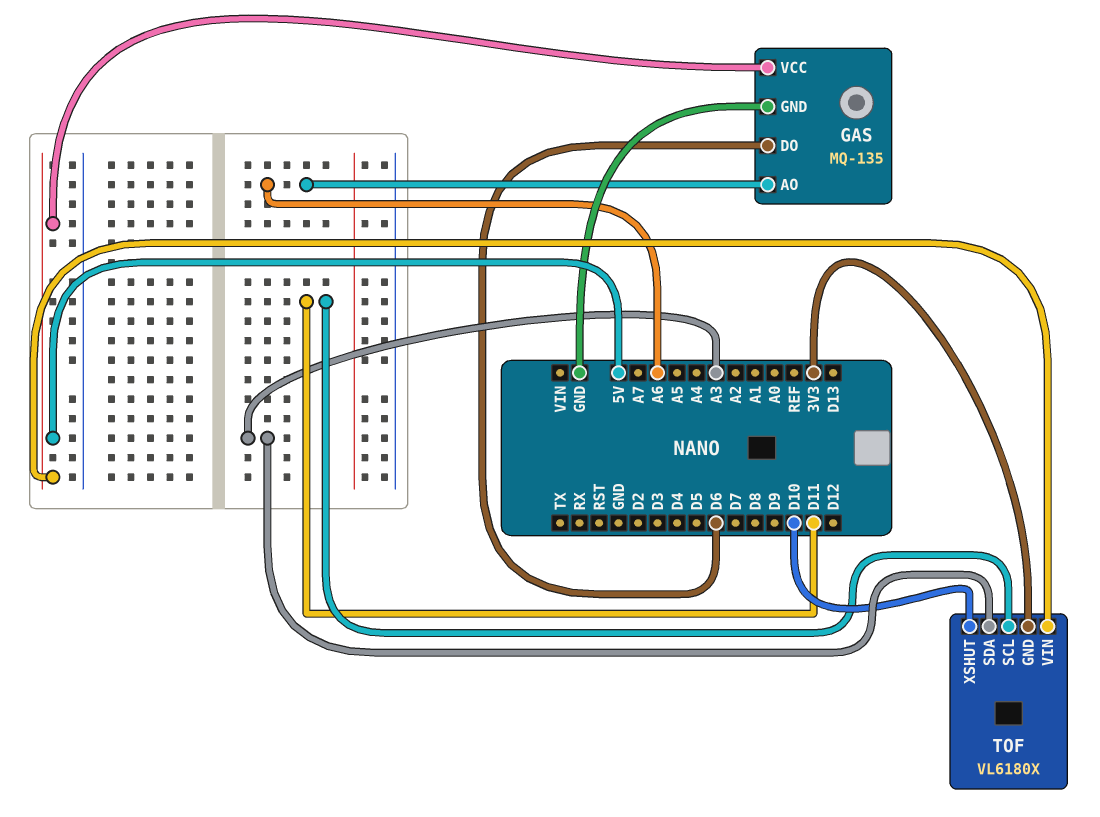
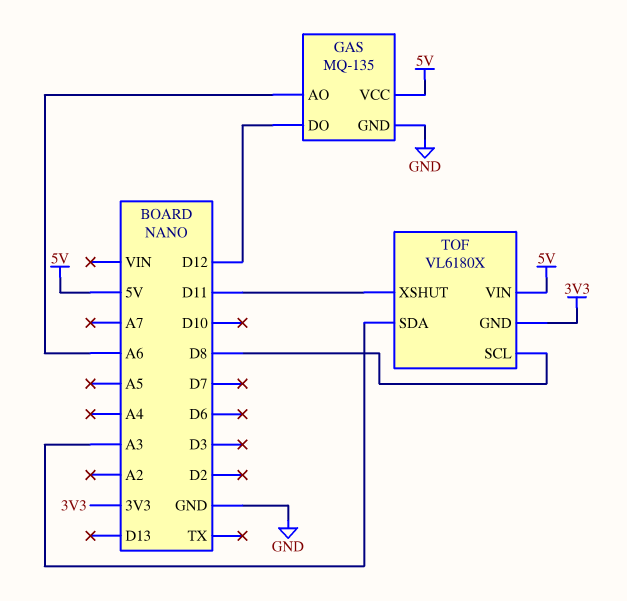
GAS pin DO: D6 -> D12
TOF pin SCL: D11 -> D8
TOF pin XSHUT: D10 -> D11

